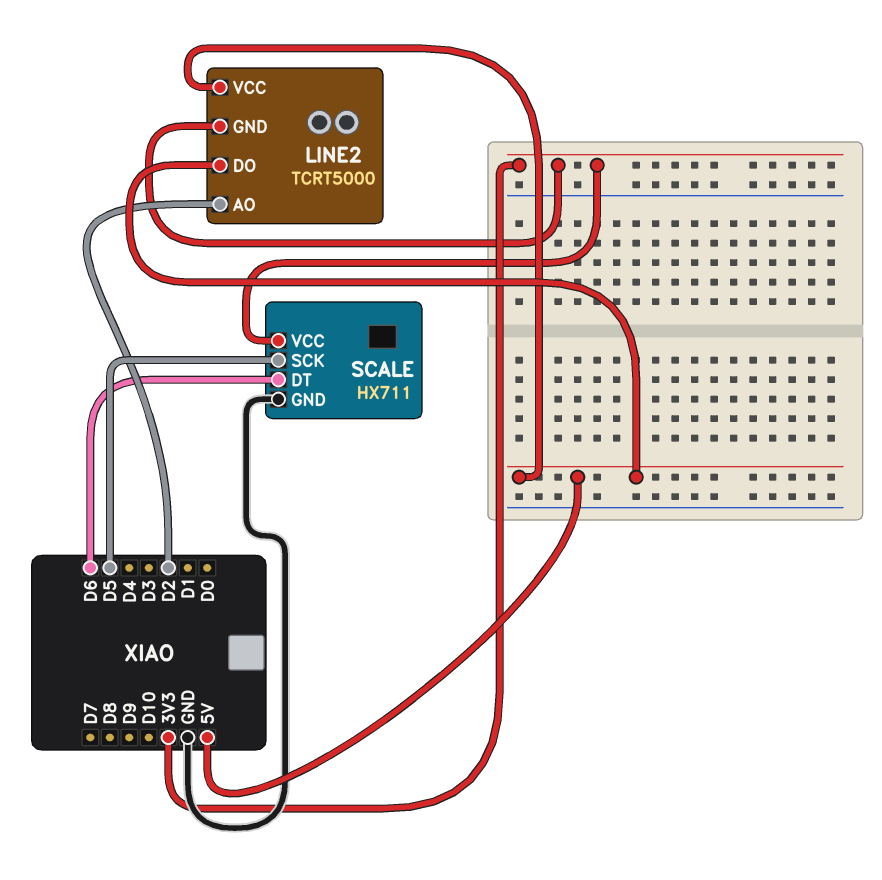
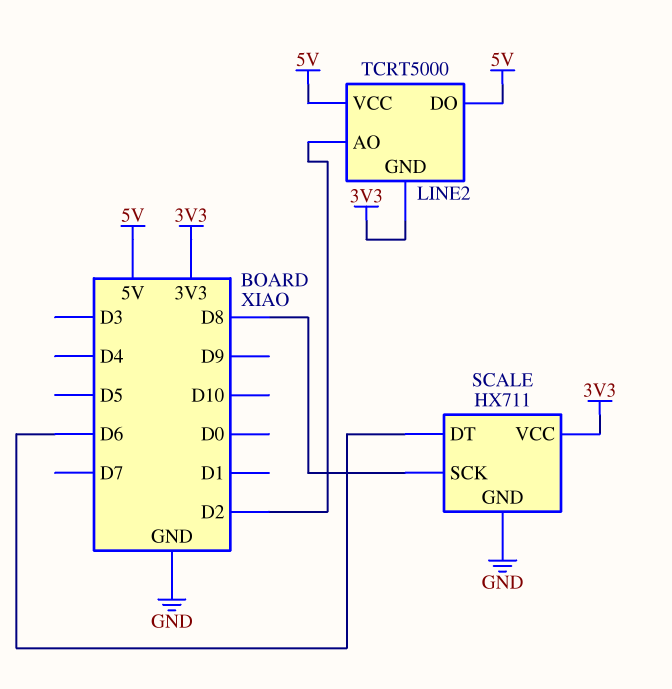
SCALE pin SCK: D5 -> D8

